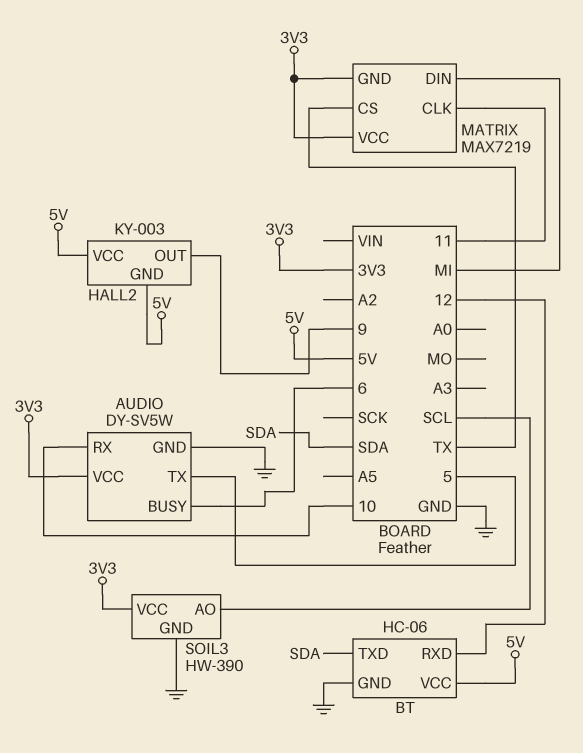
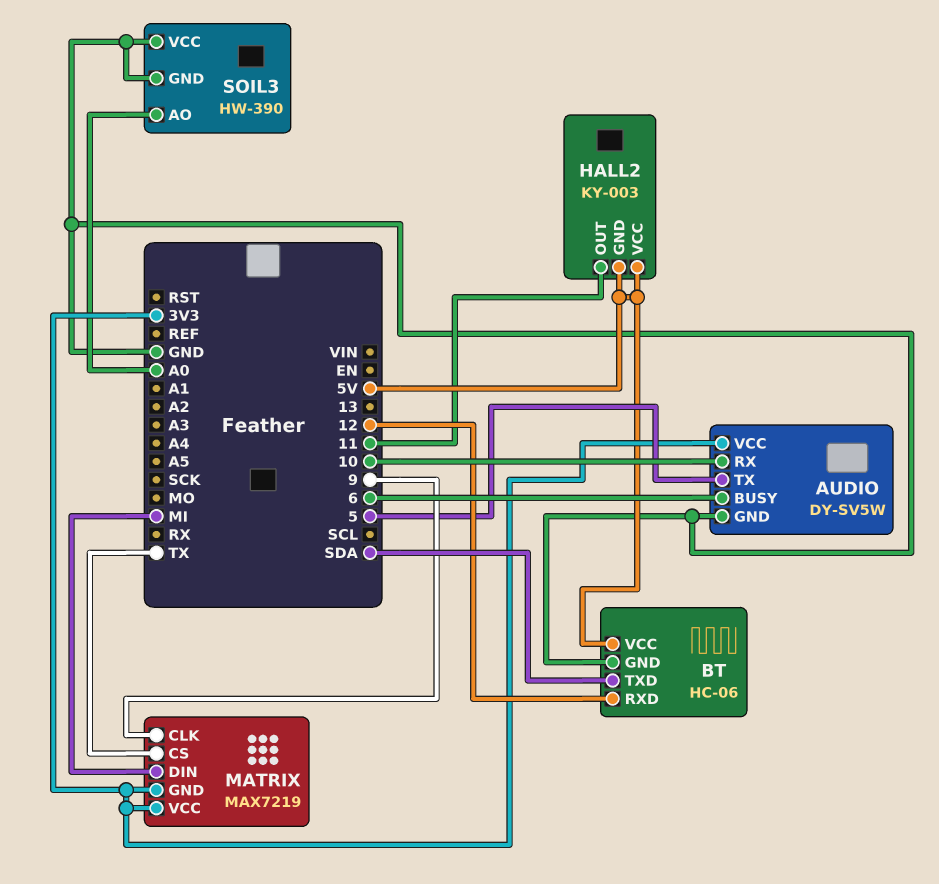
HALL2 pin OUT: 9 -> 11
MATRIX pin CLK: 11 -> 9
SOIL3 pin AO: SCL -> A0
SOIL3 pin VCC: 3V3 -> GND

